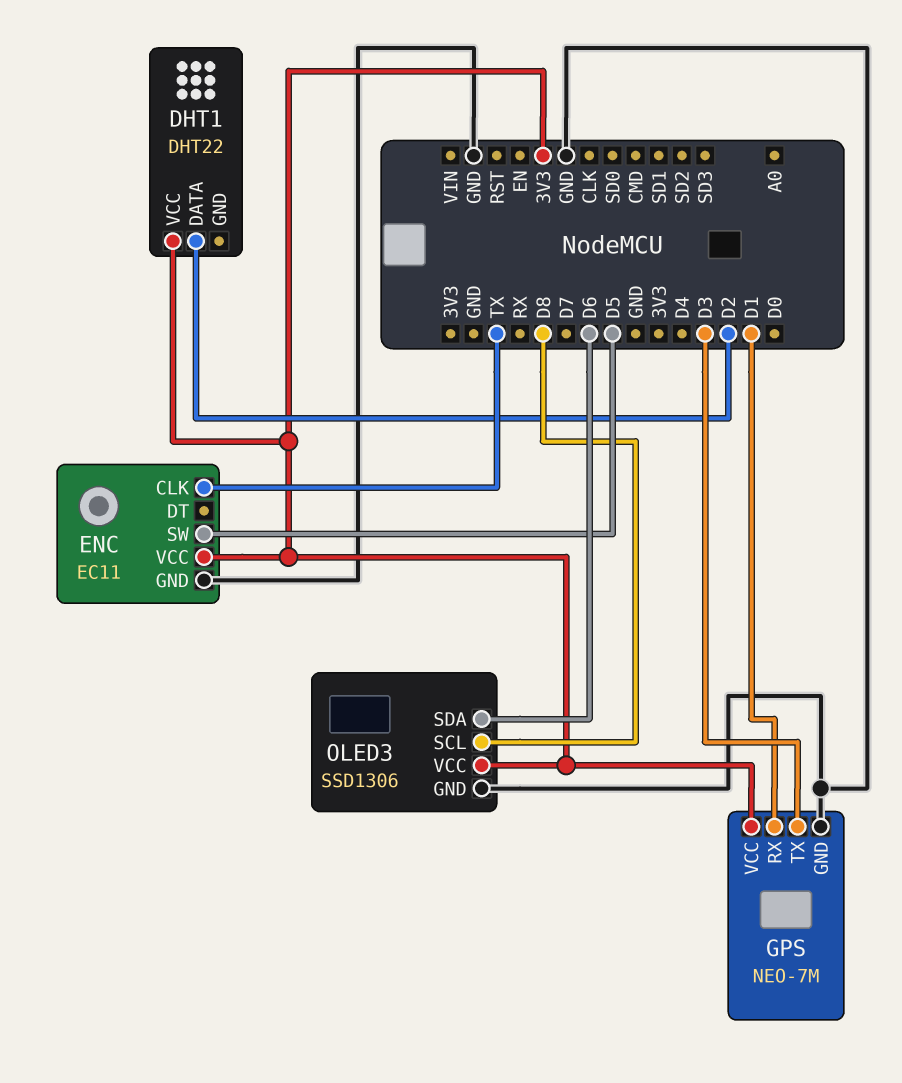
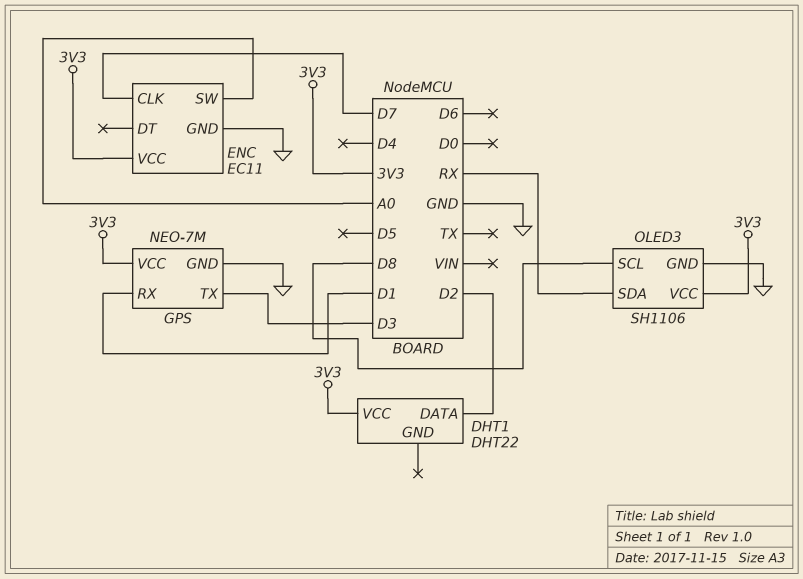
ENC pin CLK: TX -> D7
ENC pin SW: D5 -> A0
OLED3: SSD1306 -> SH1106
OLED3 pin SDA: D6 -> RX

